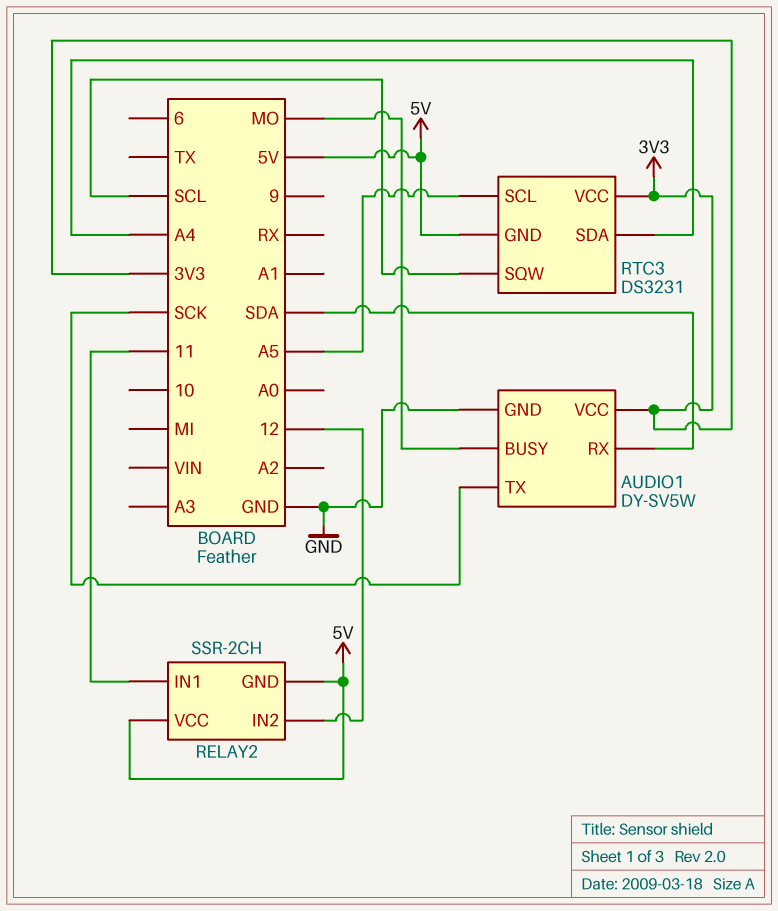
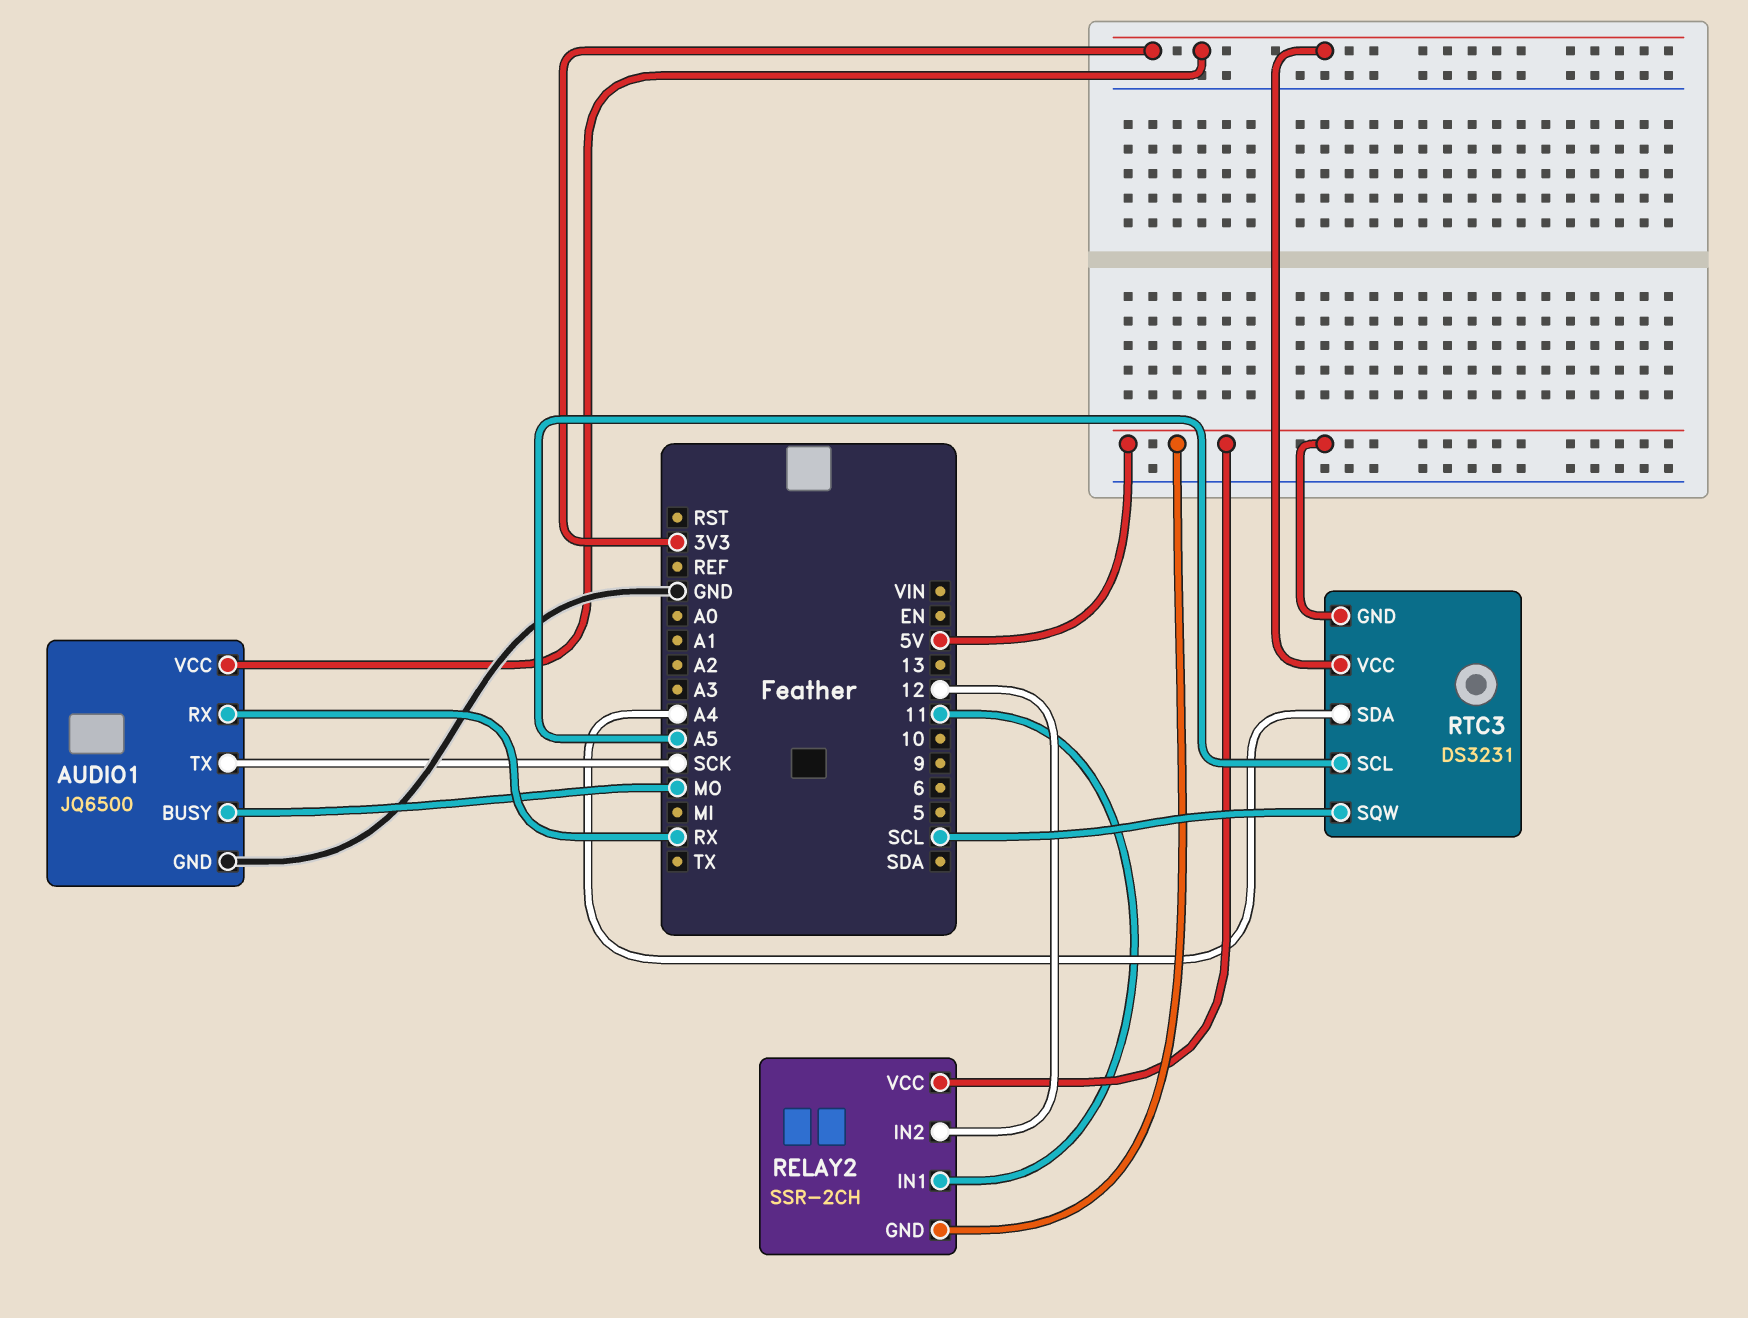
AUDIO1: DY-SV5W -> JQ6500
AUDIO1 pin RX: SDA -> RX

